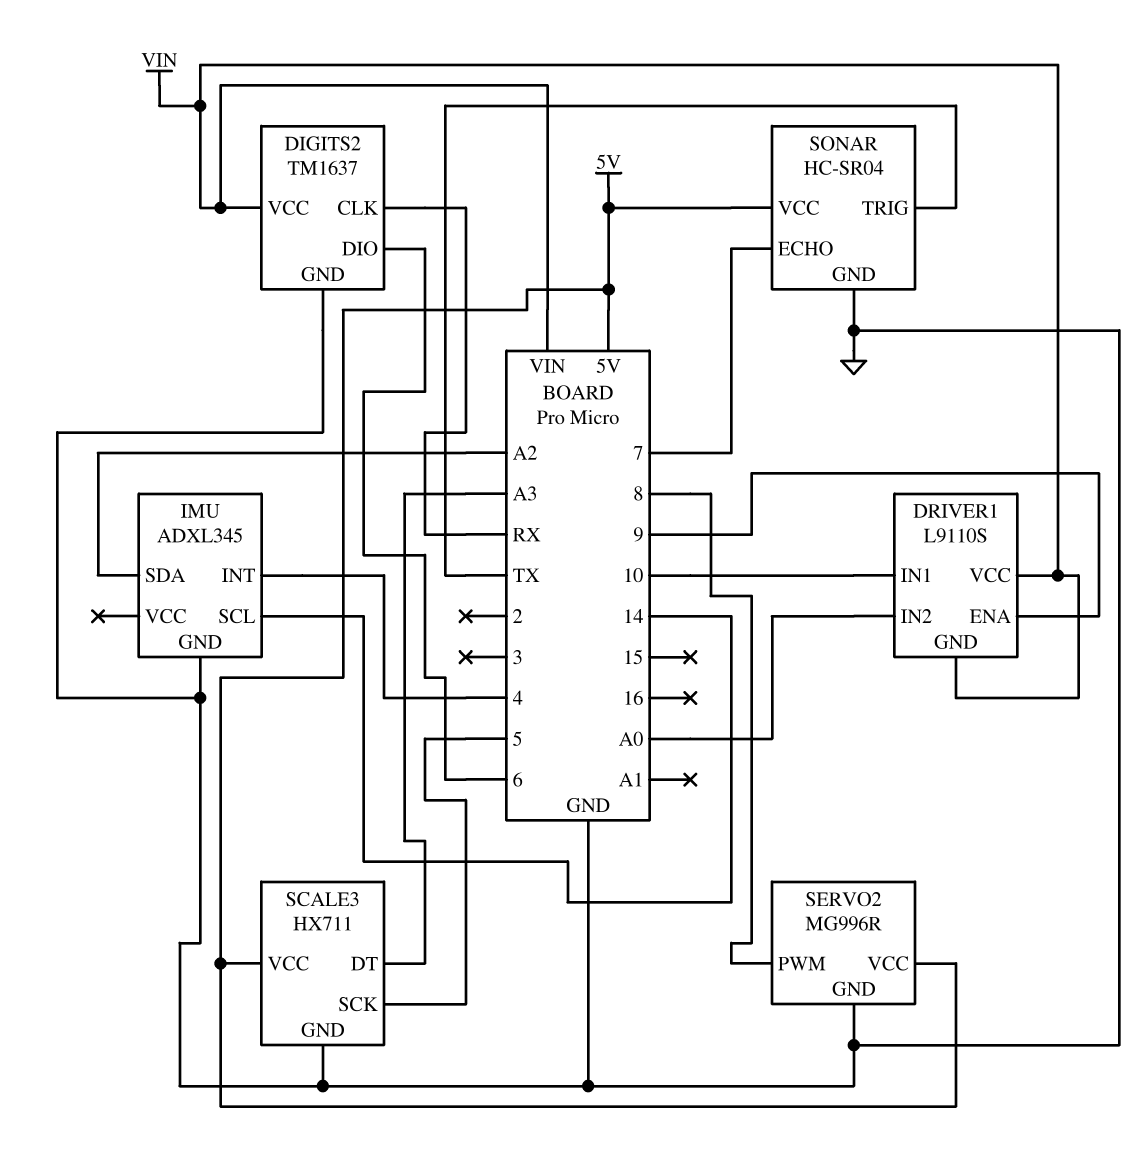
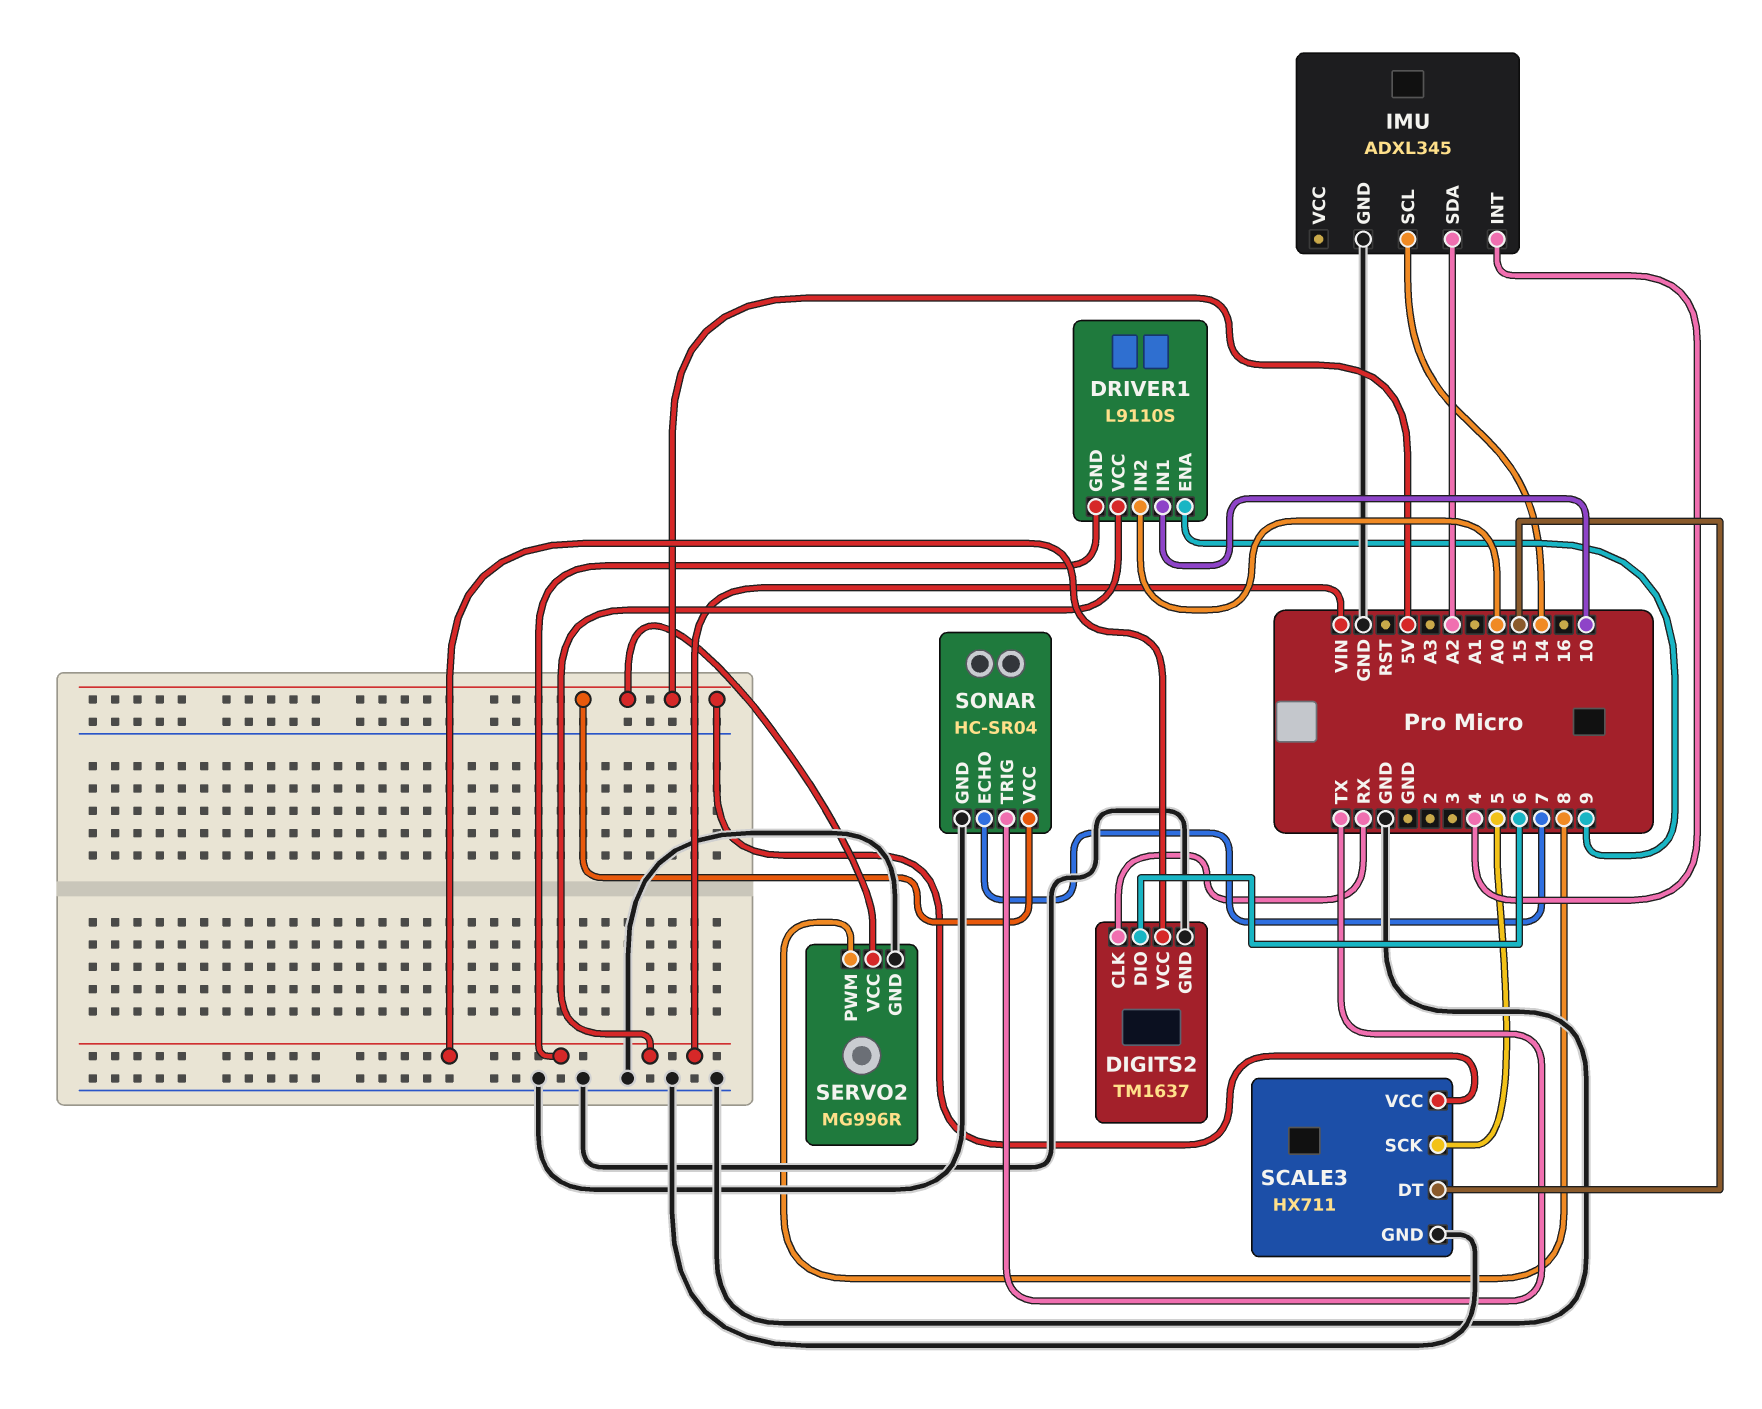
SCALE3 pin DT: A3 -> 15

